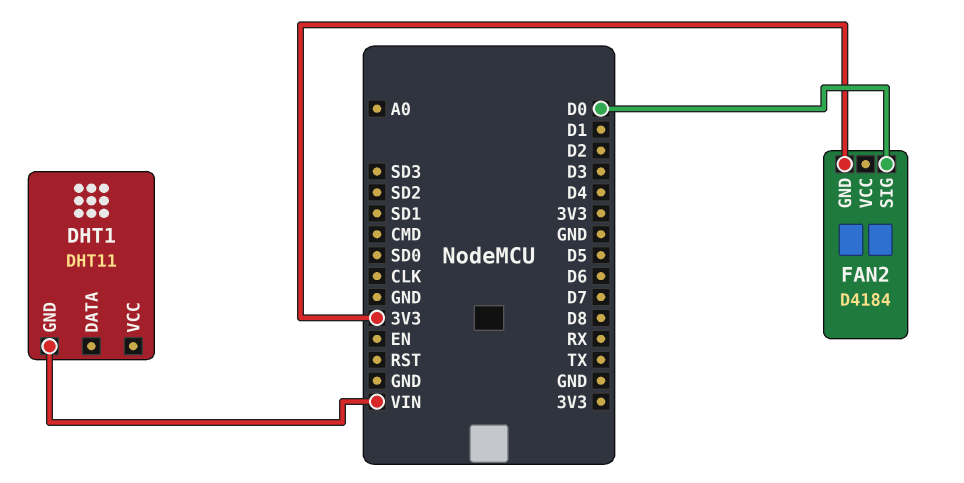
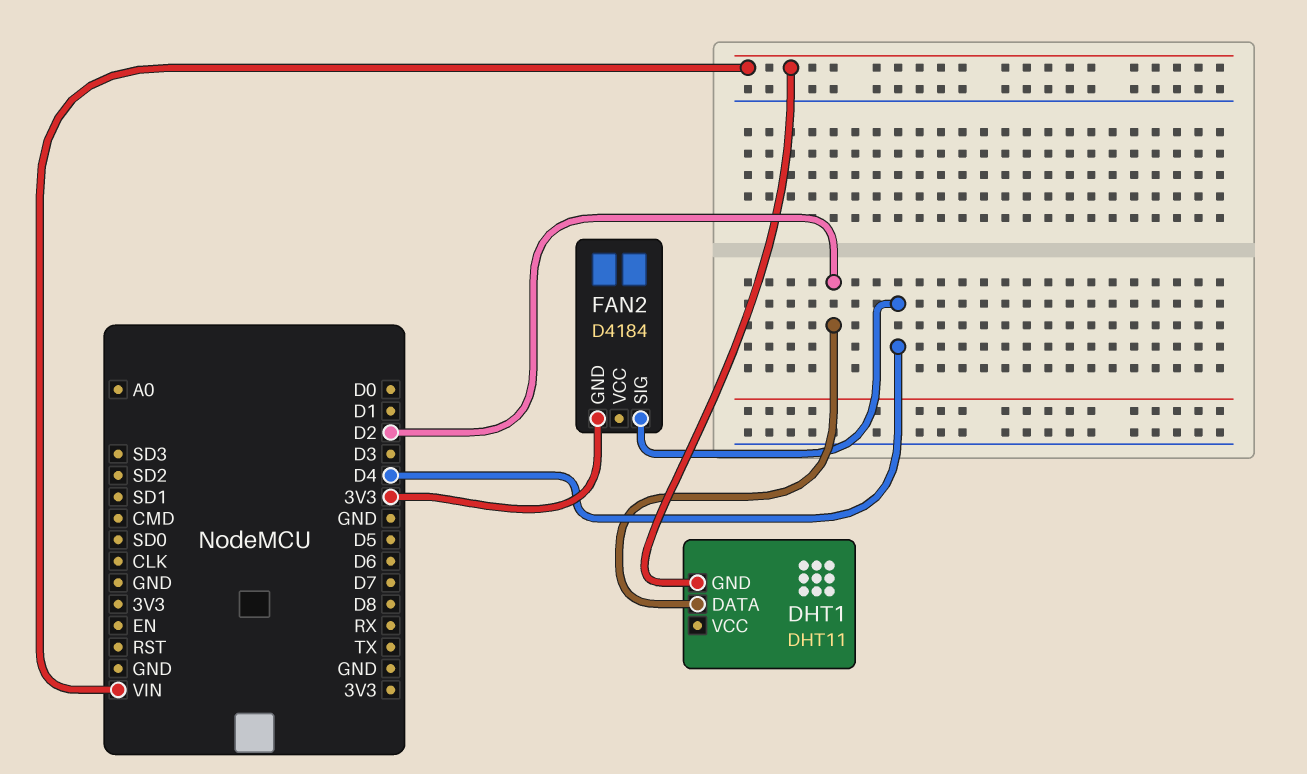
DHT1 pin DATA: none -> D2
FAN2 pin SIG: D0 -> D4

